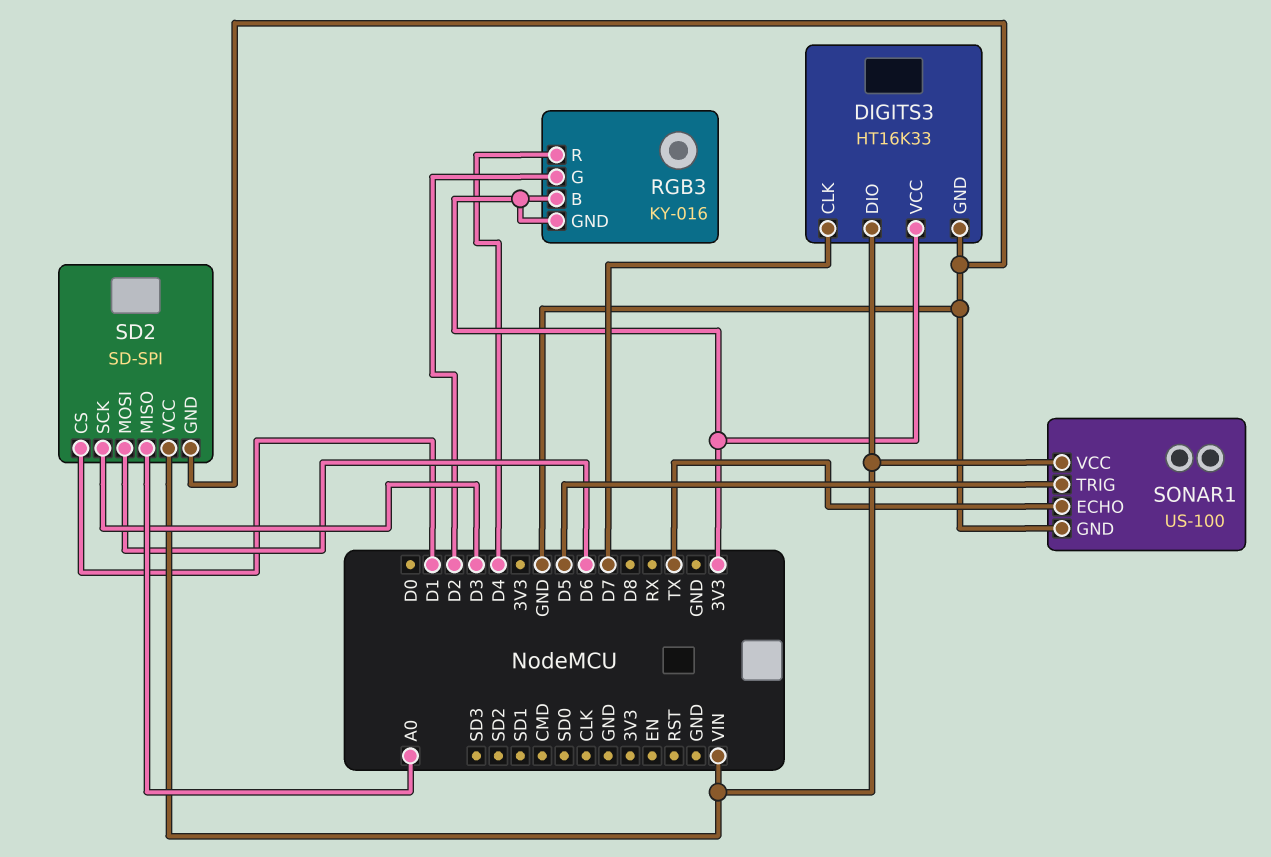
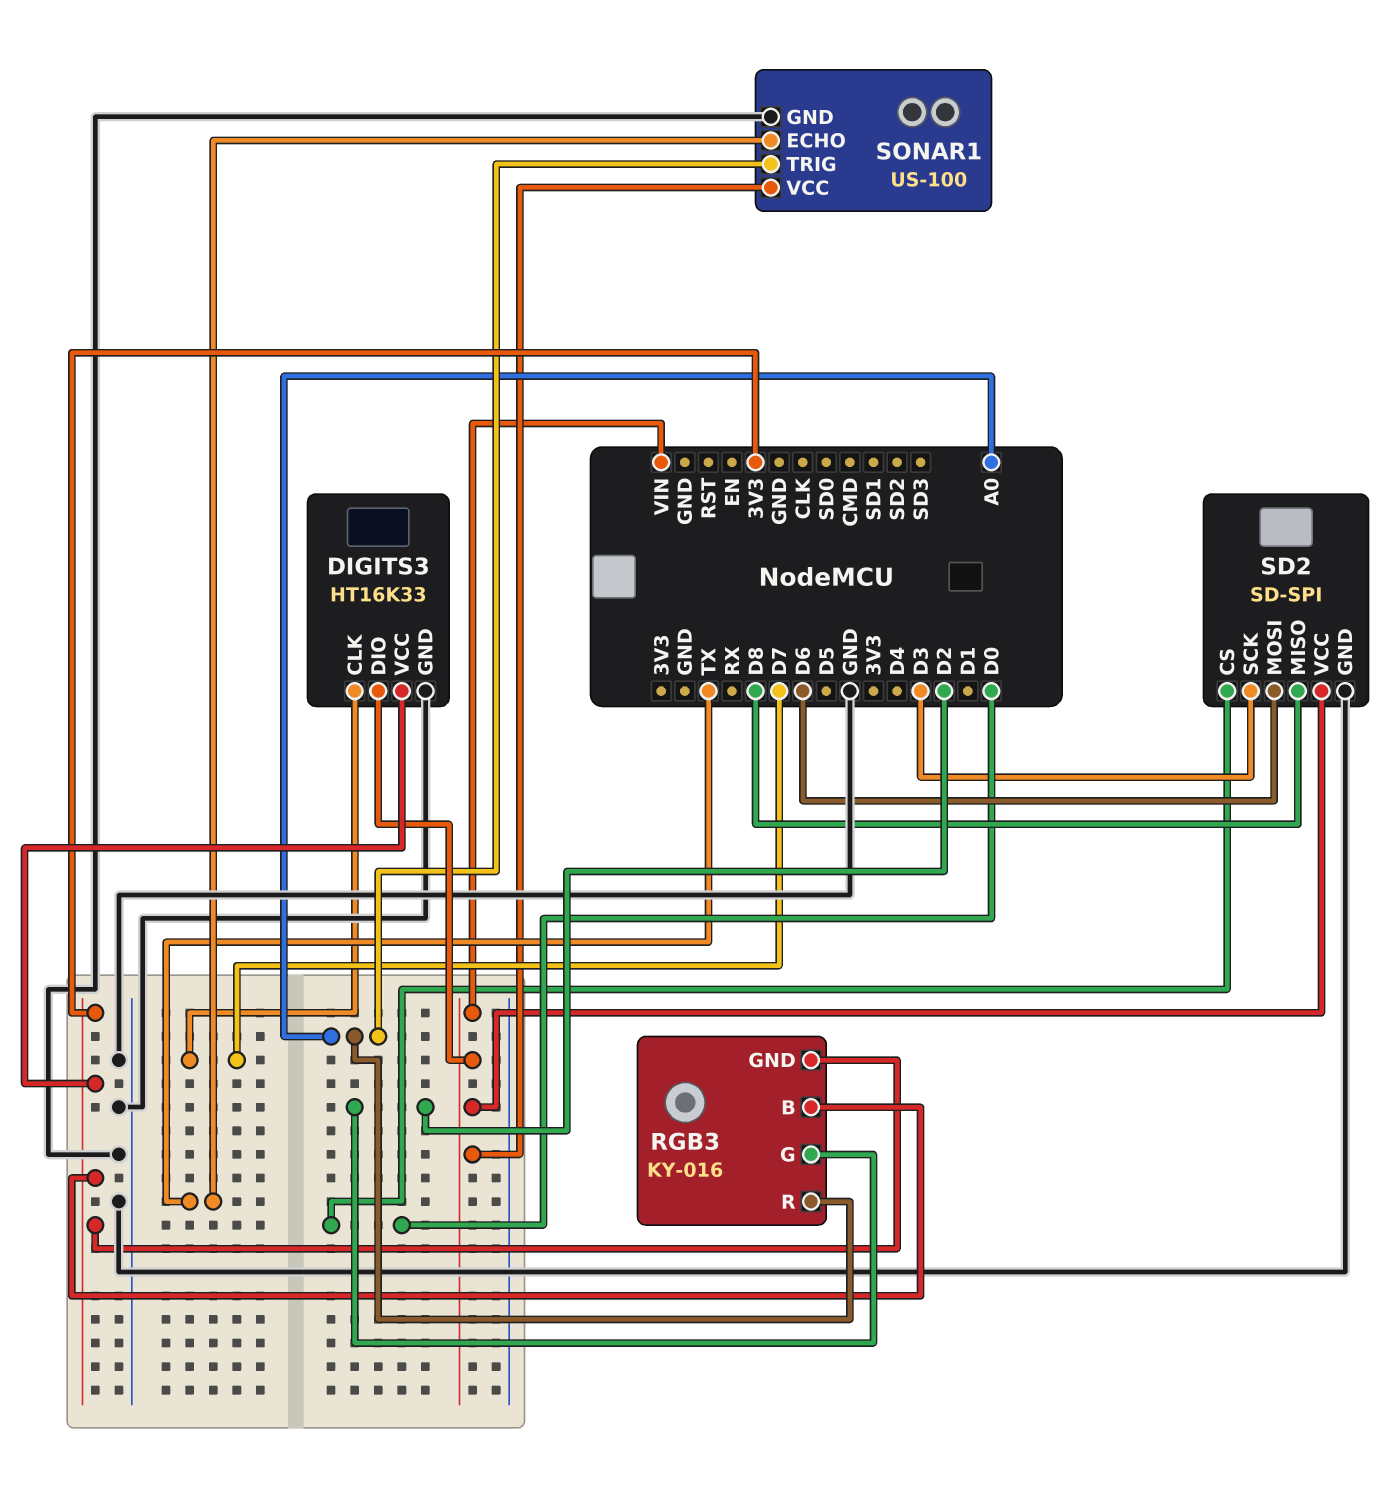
RGB3 pin R: D4 -> A0
SD2 pin CS: D1 -> D0
SD2 pin MISO: A0 -> D8
SONAR1 pin TRIG: D5 -> A0

